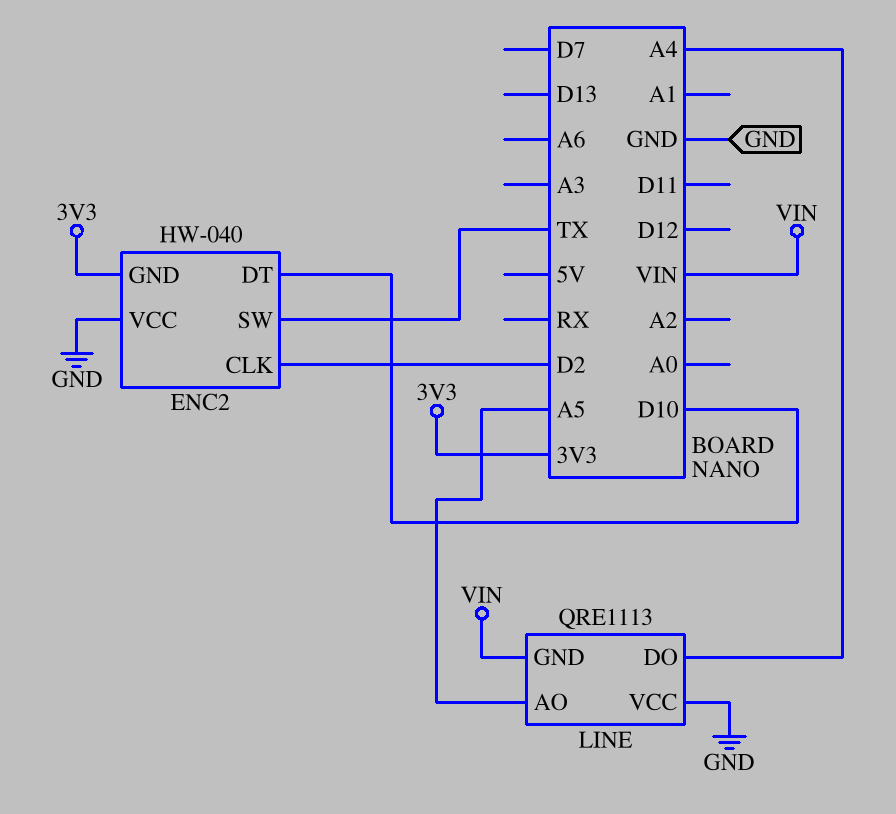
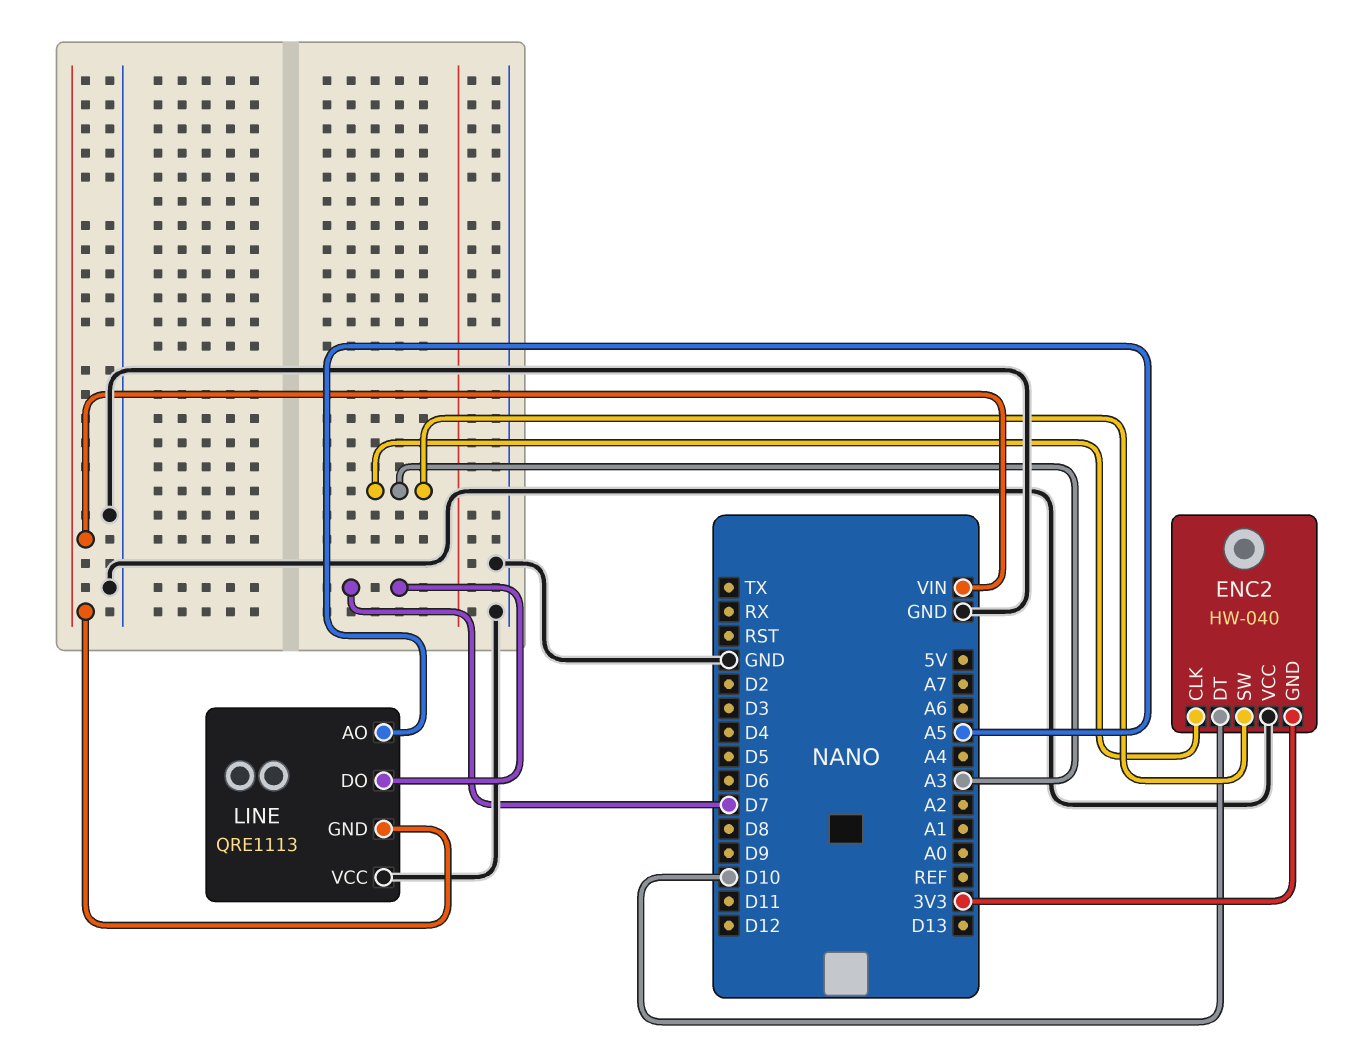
ENC2 pin CLK: D2 -> A3
ENC2 pin SW: TX -> A3
LINE pin DO: A4 -> D7

